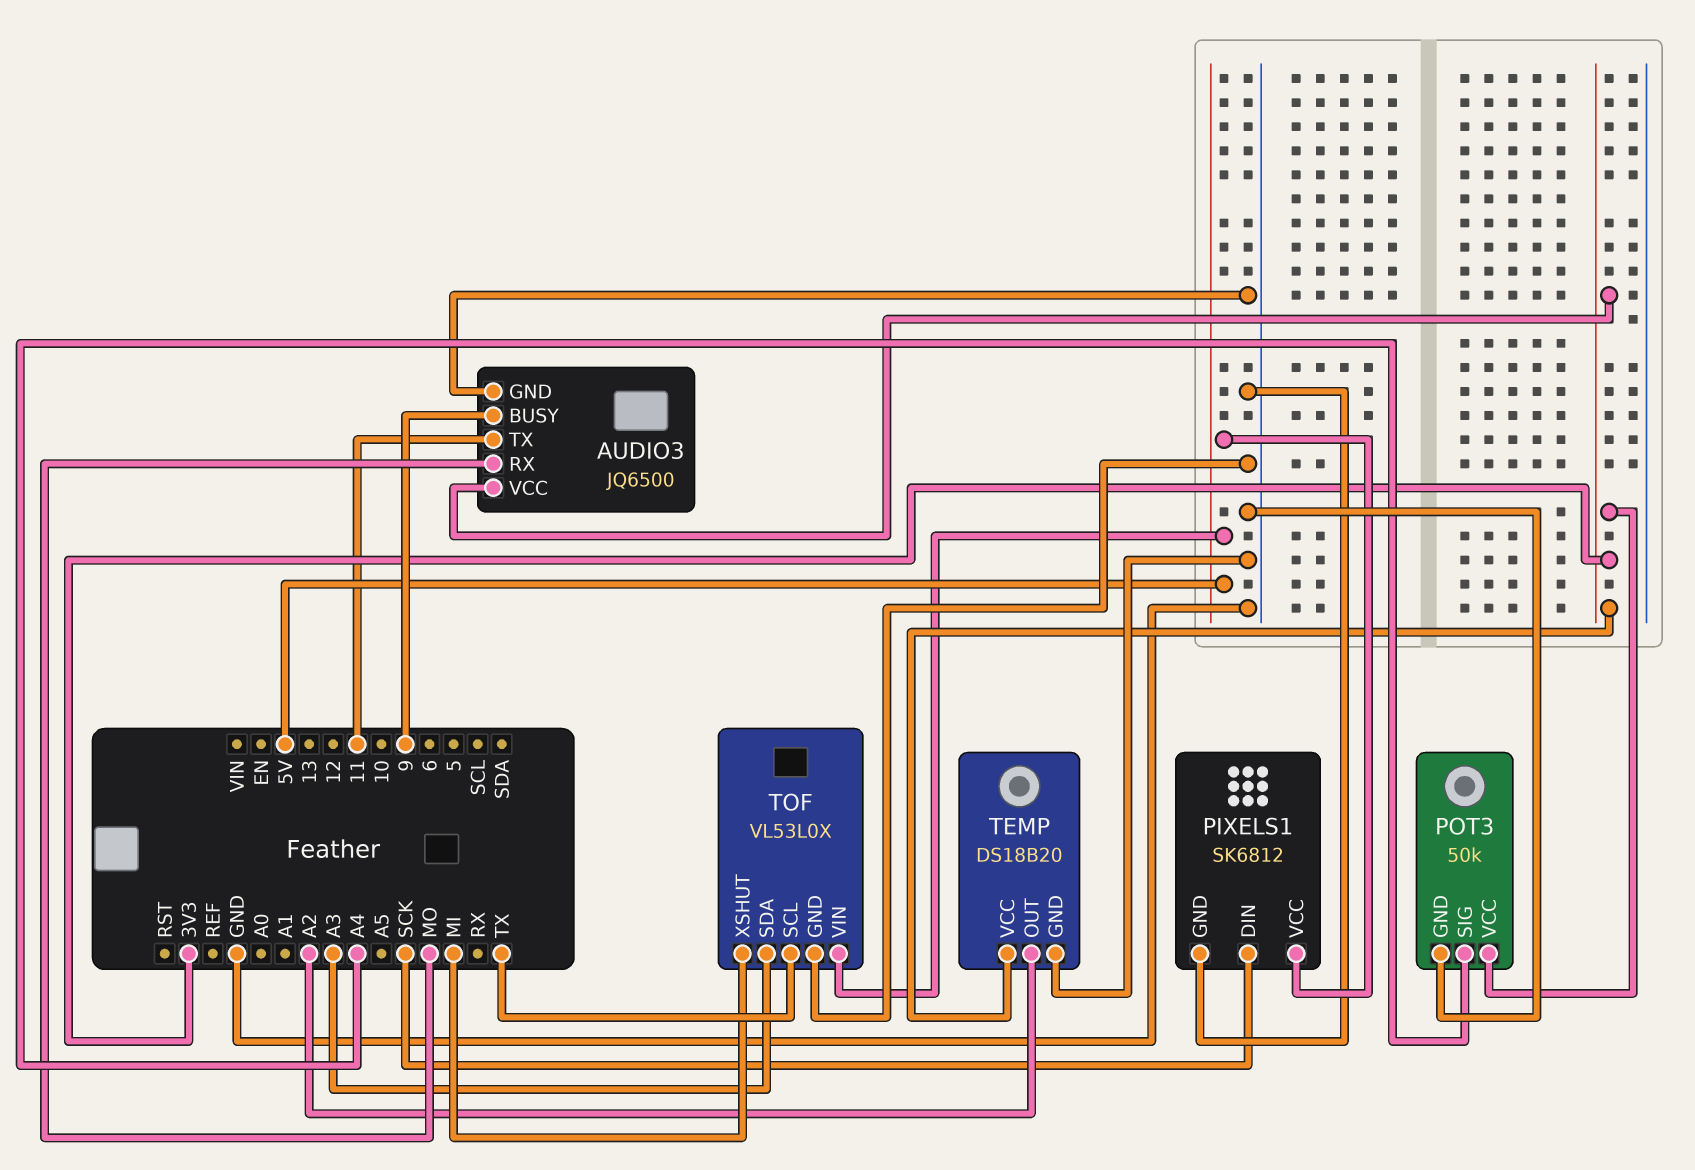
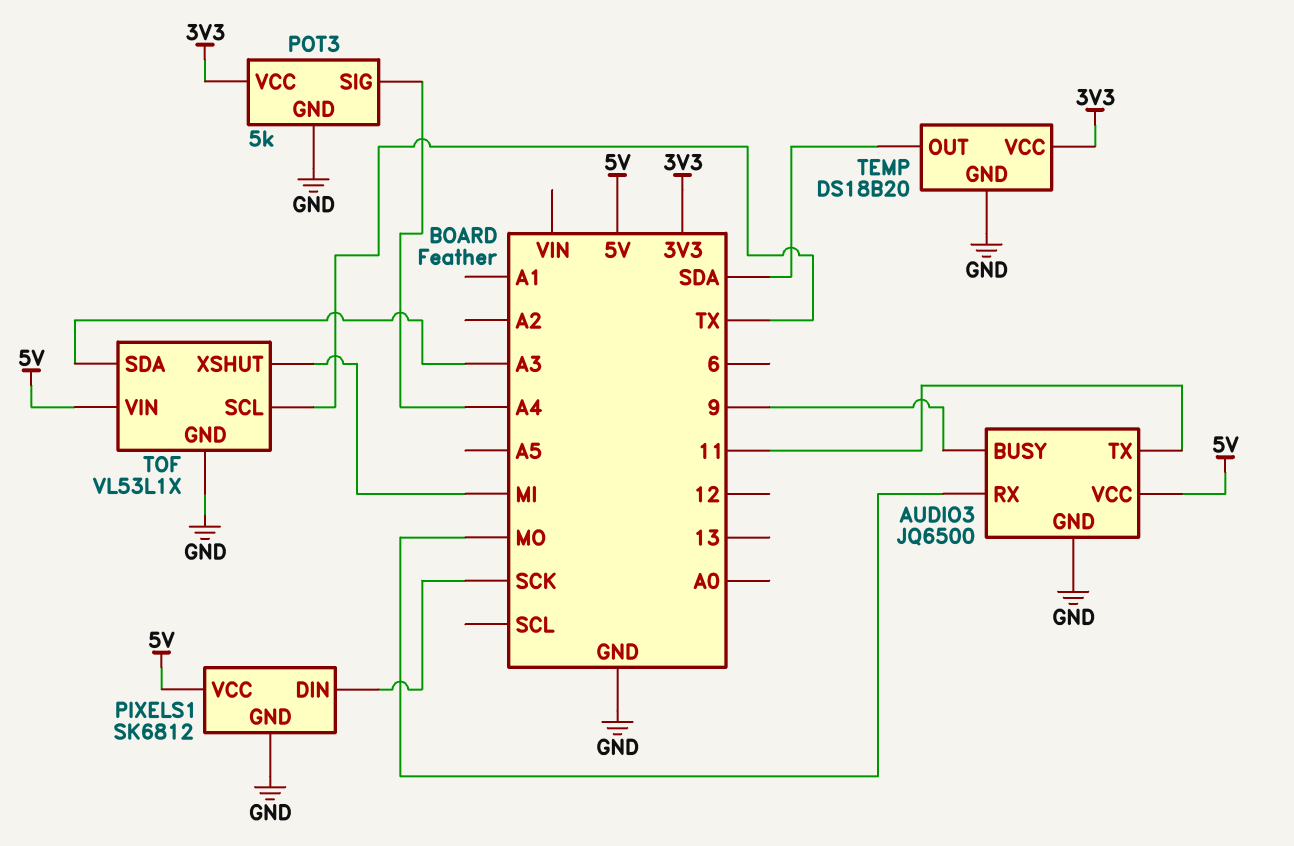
AUDIO3 pin VCC: 3V3 -> 5V
POT3: 50k -> 5k
TEMP pin OUT: A2 -> SDA
TOF: VL53L0X -> VL53L1X

